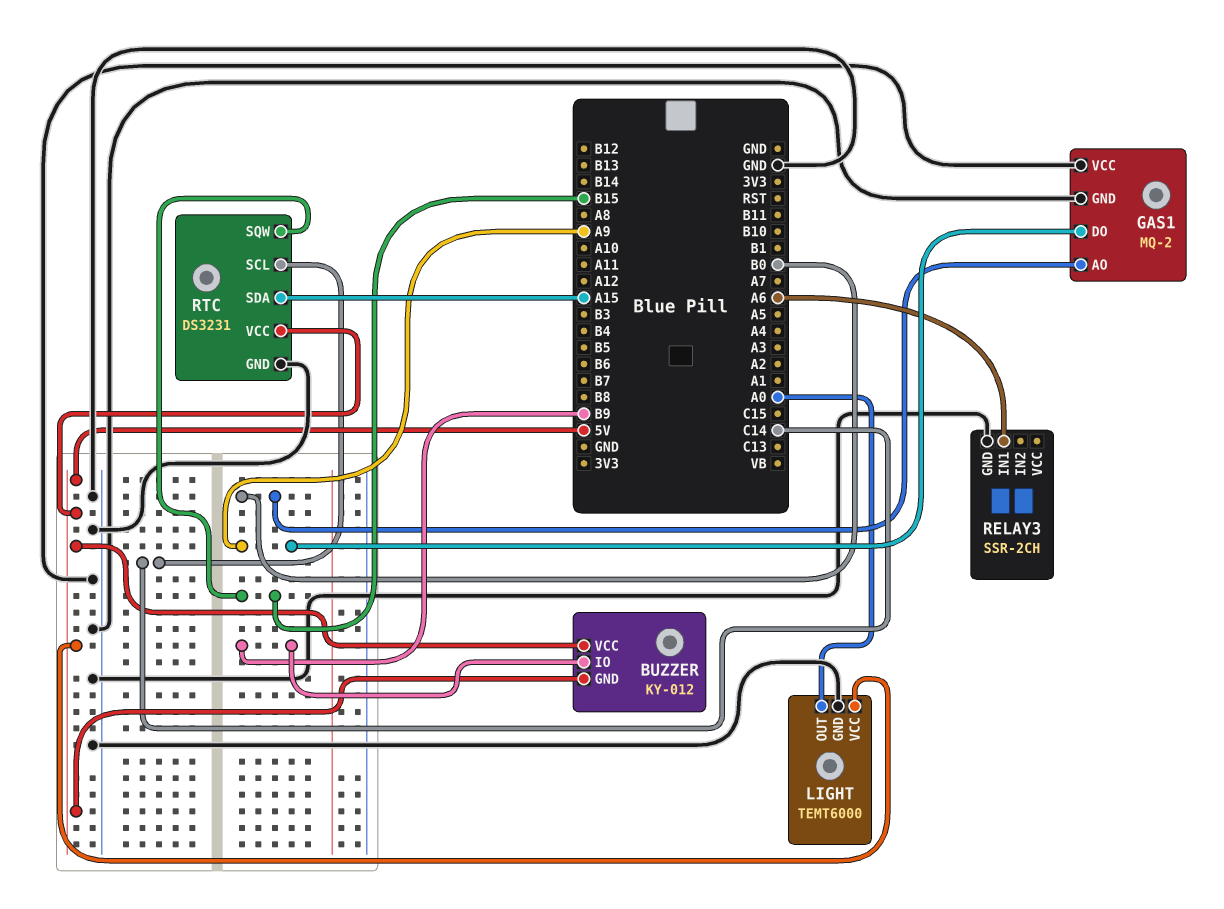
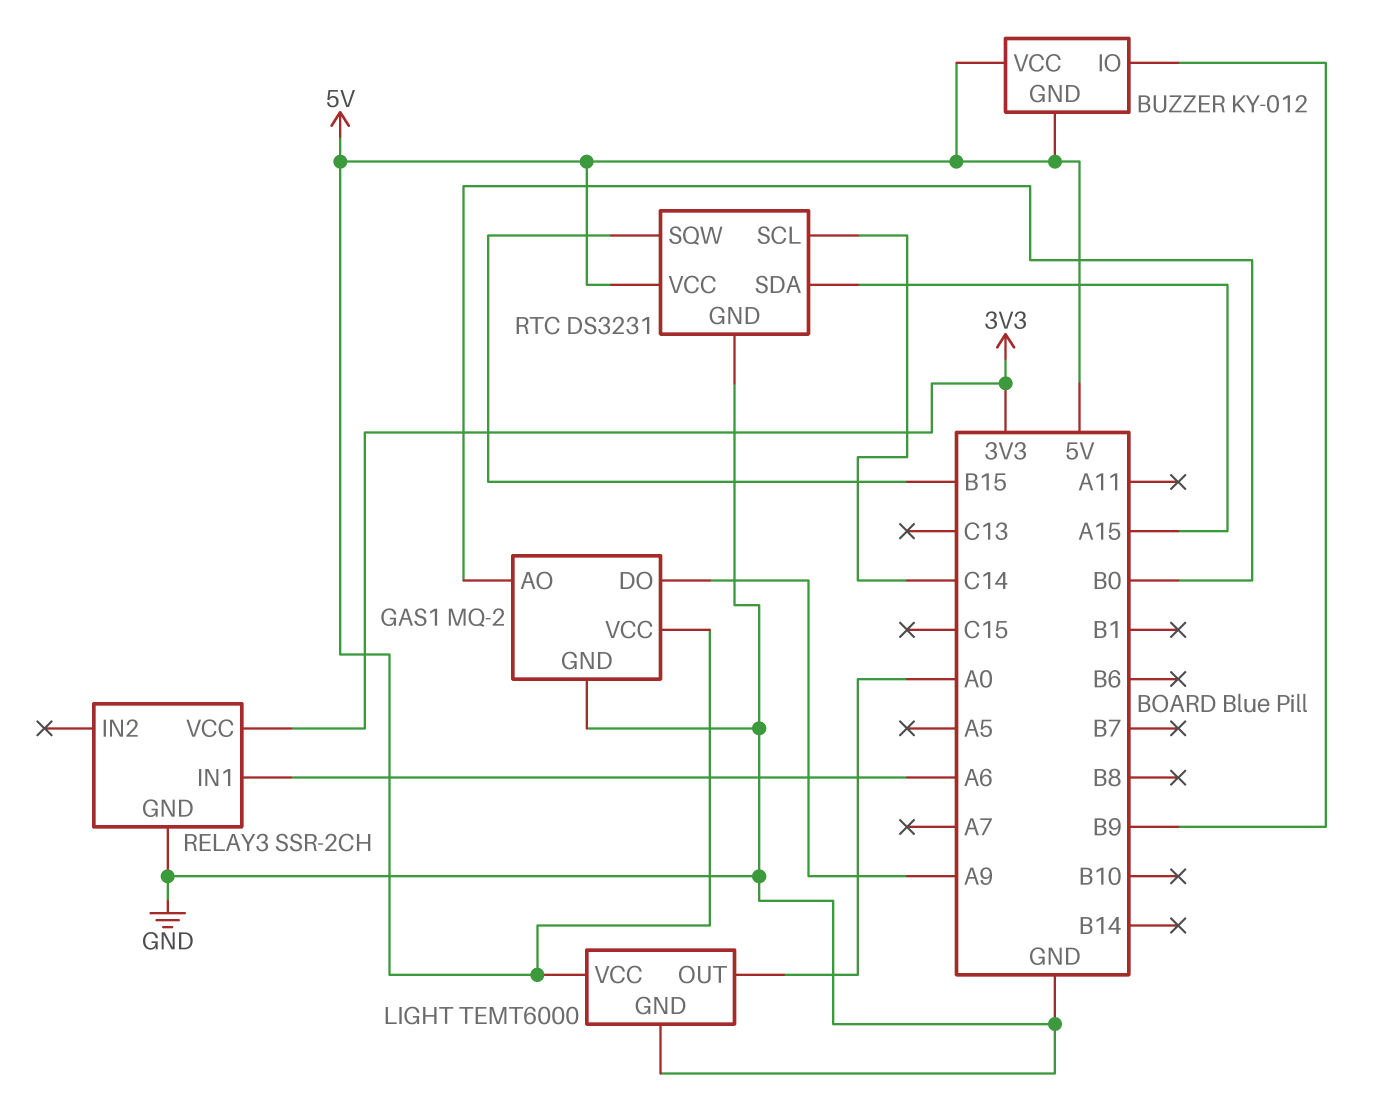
GAS1 pin VCC: GND -> 5V
RELAY3 pin VCC: none -> 3V3

